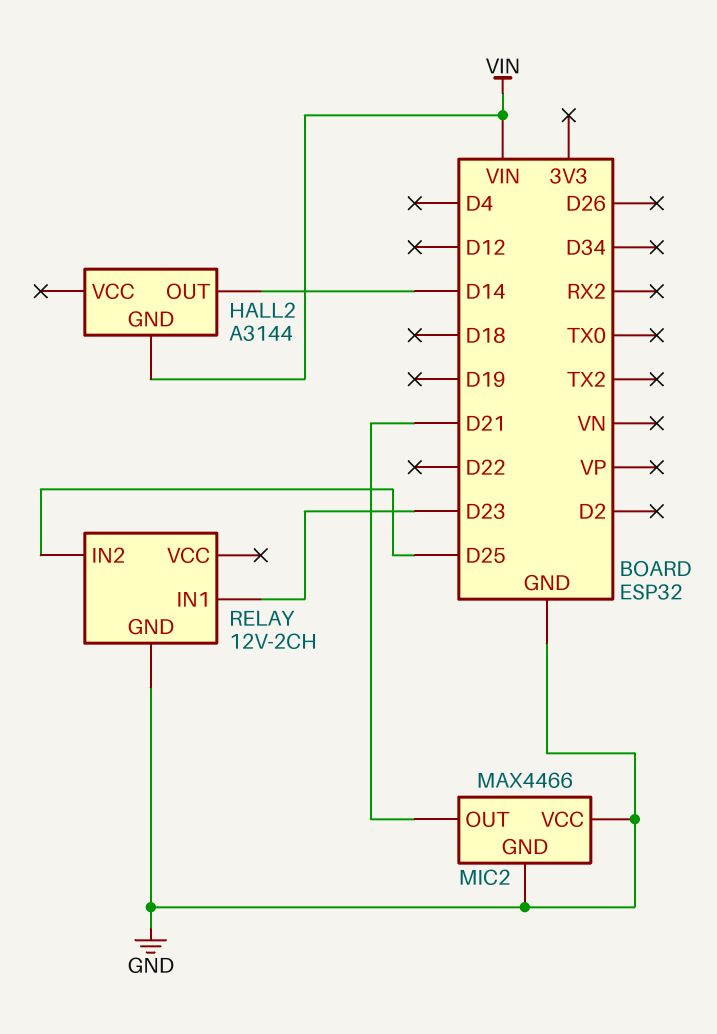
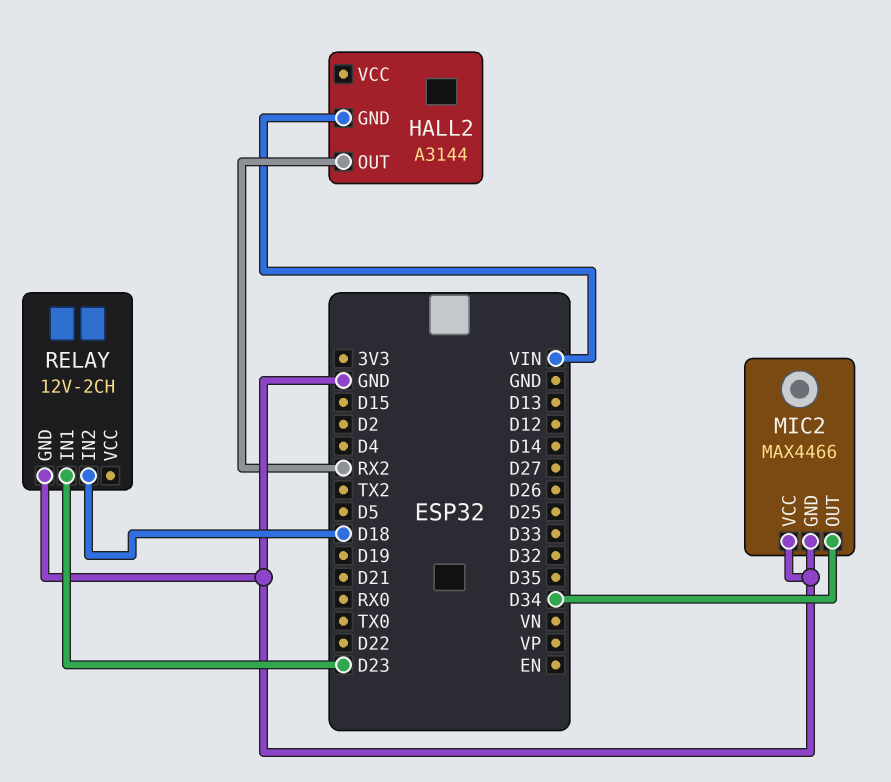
HALL2 pin OUT: D14 -> RX2
MIC2 pin OUT: D21 -> D34
RELAY pin IN2: D25 -> D18

